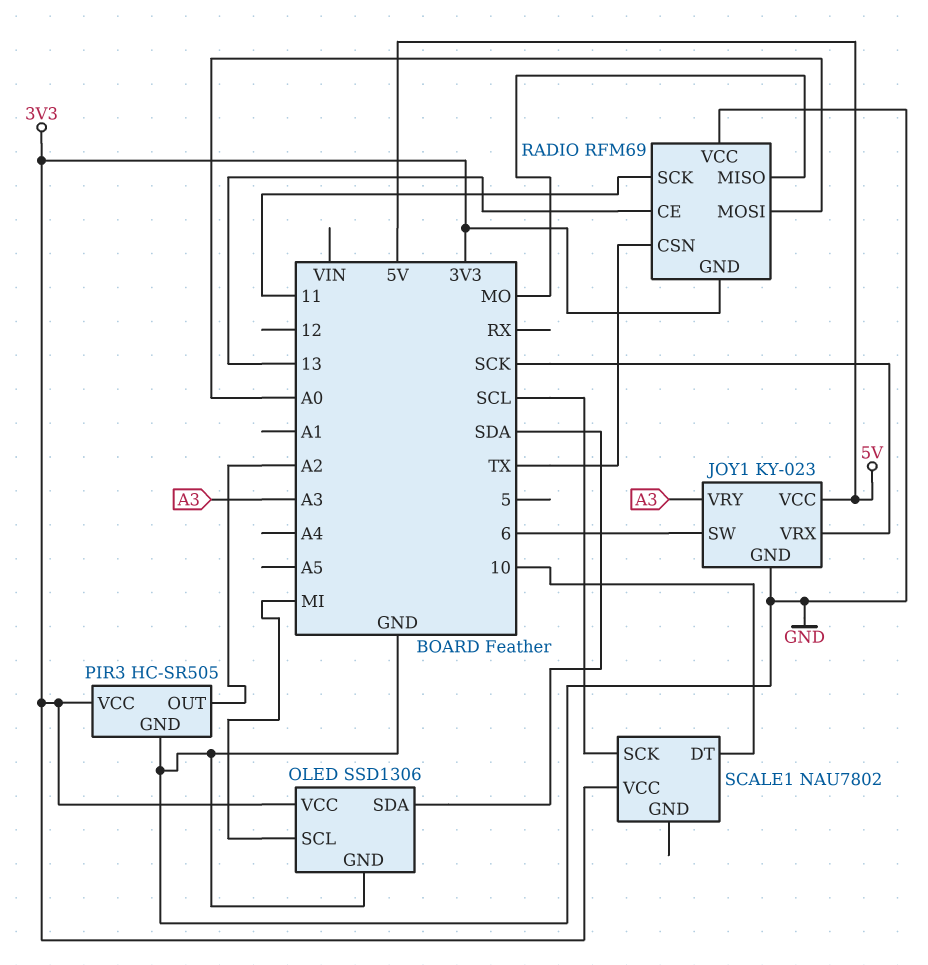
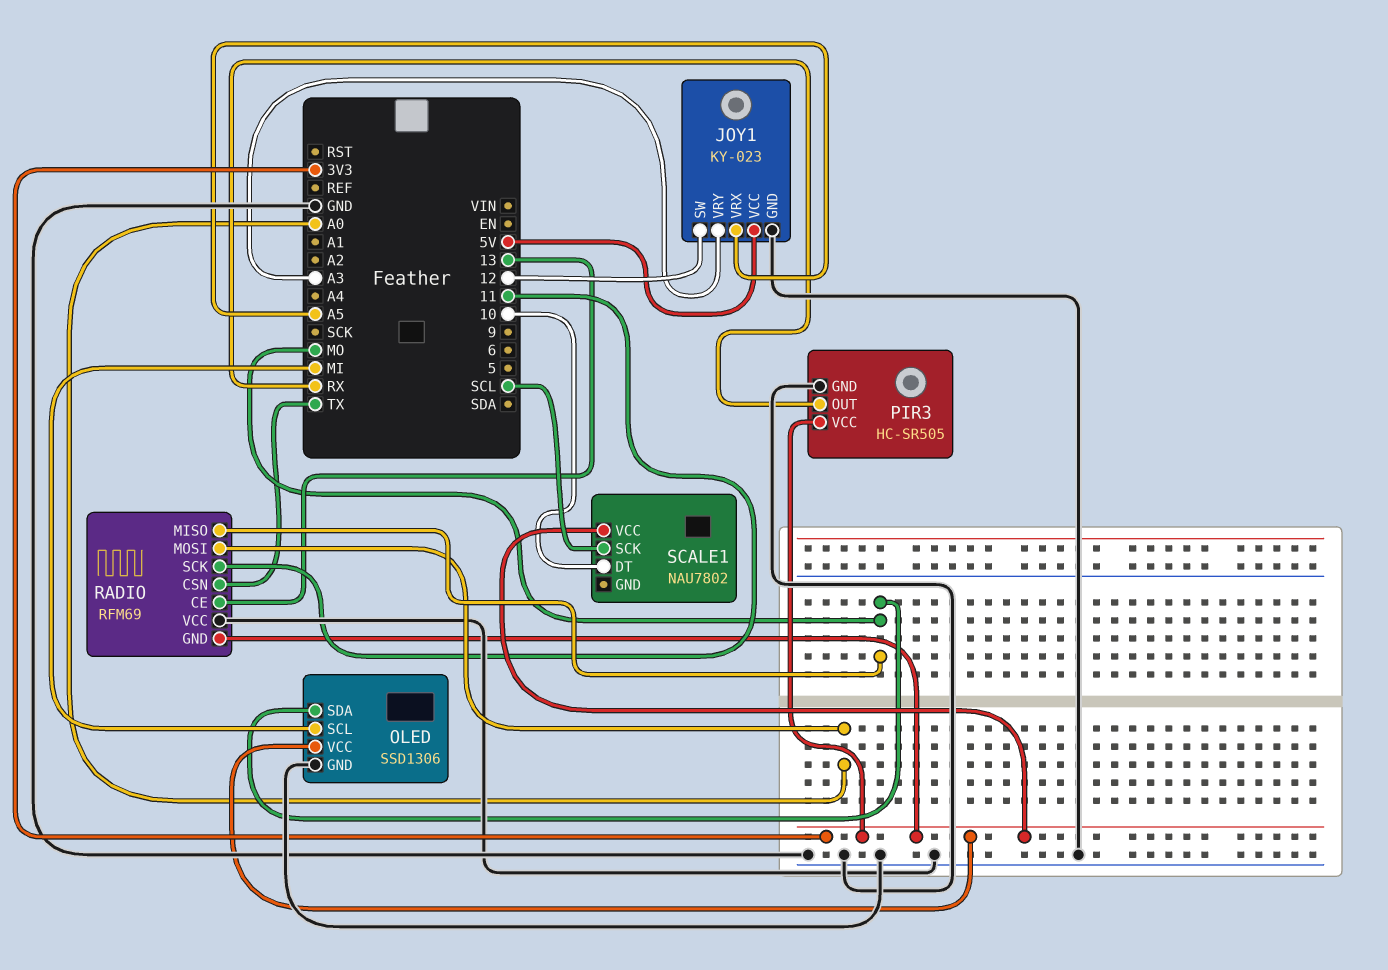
JOY1 pin SW: 6 -> 12
JOY1 pin VRX: SCK -> A5
OLED pin SDA: SDA -> MO
PIR3 pin OUT: A2 -> RX

